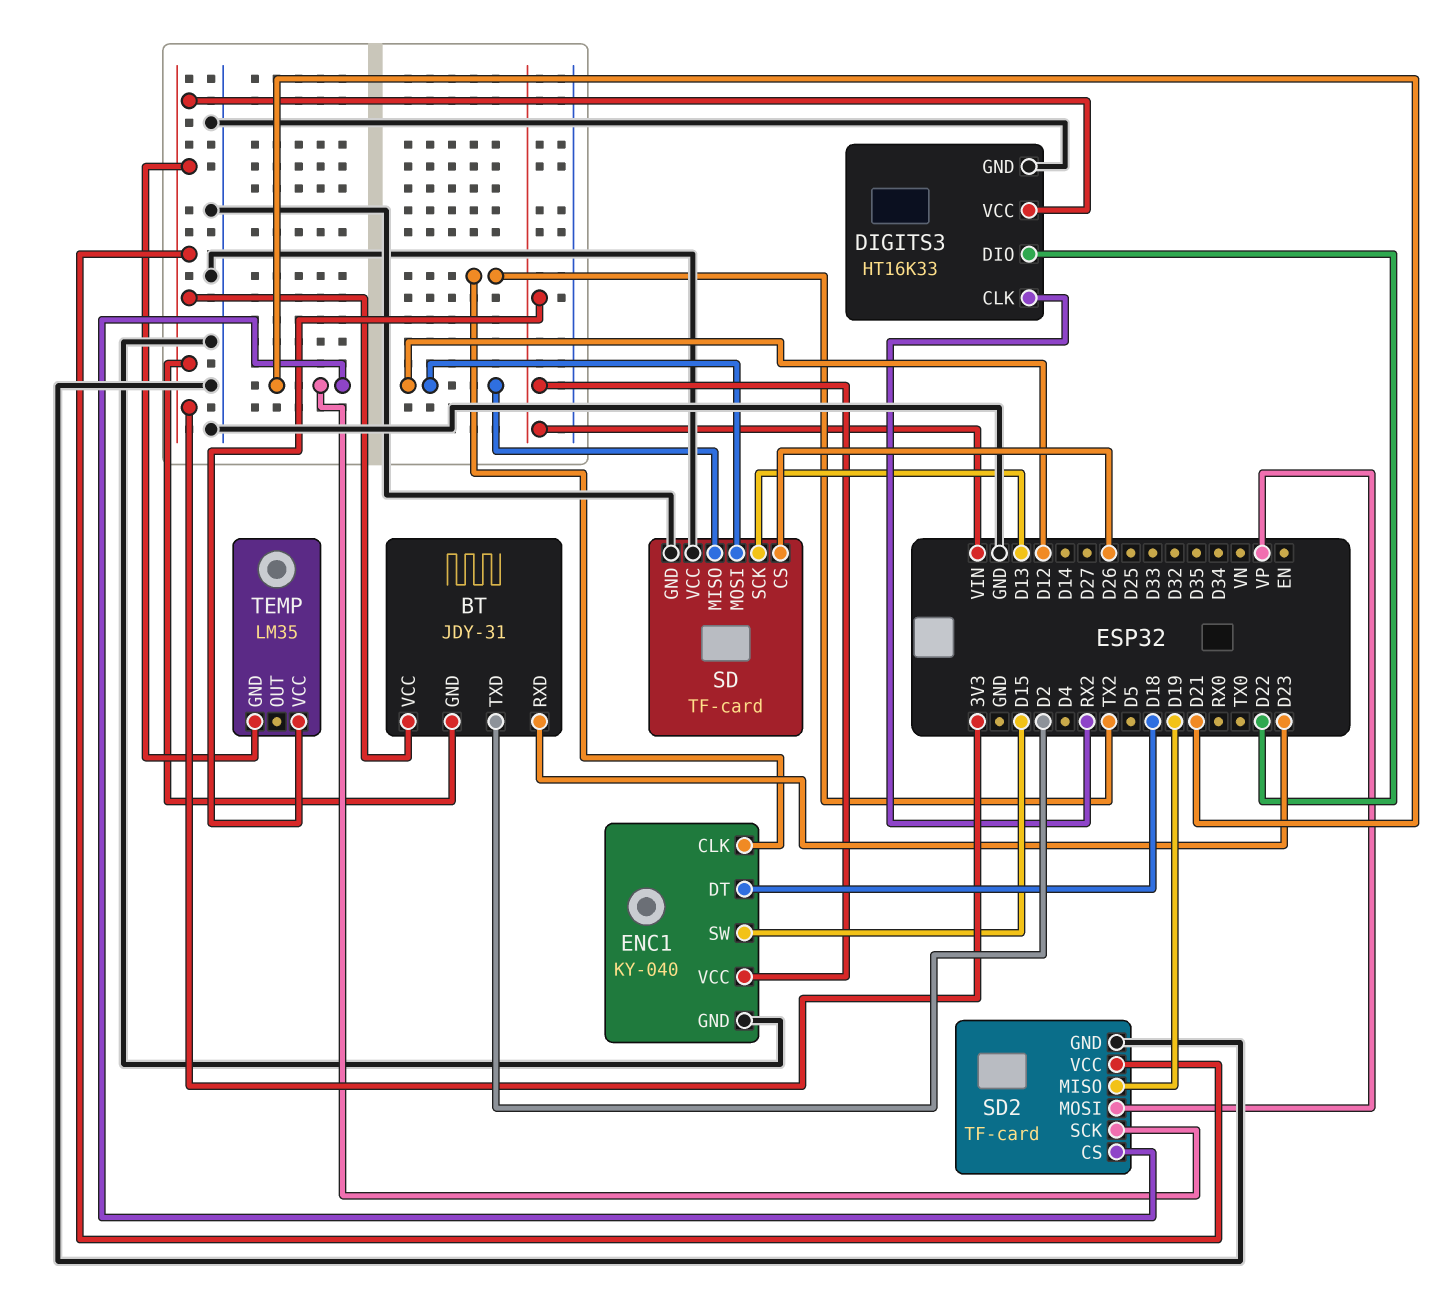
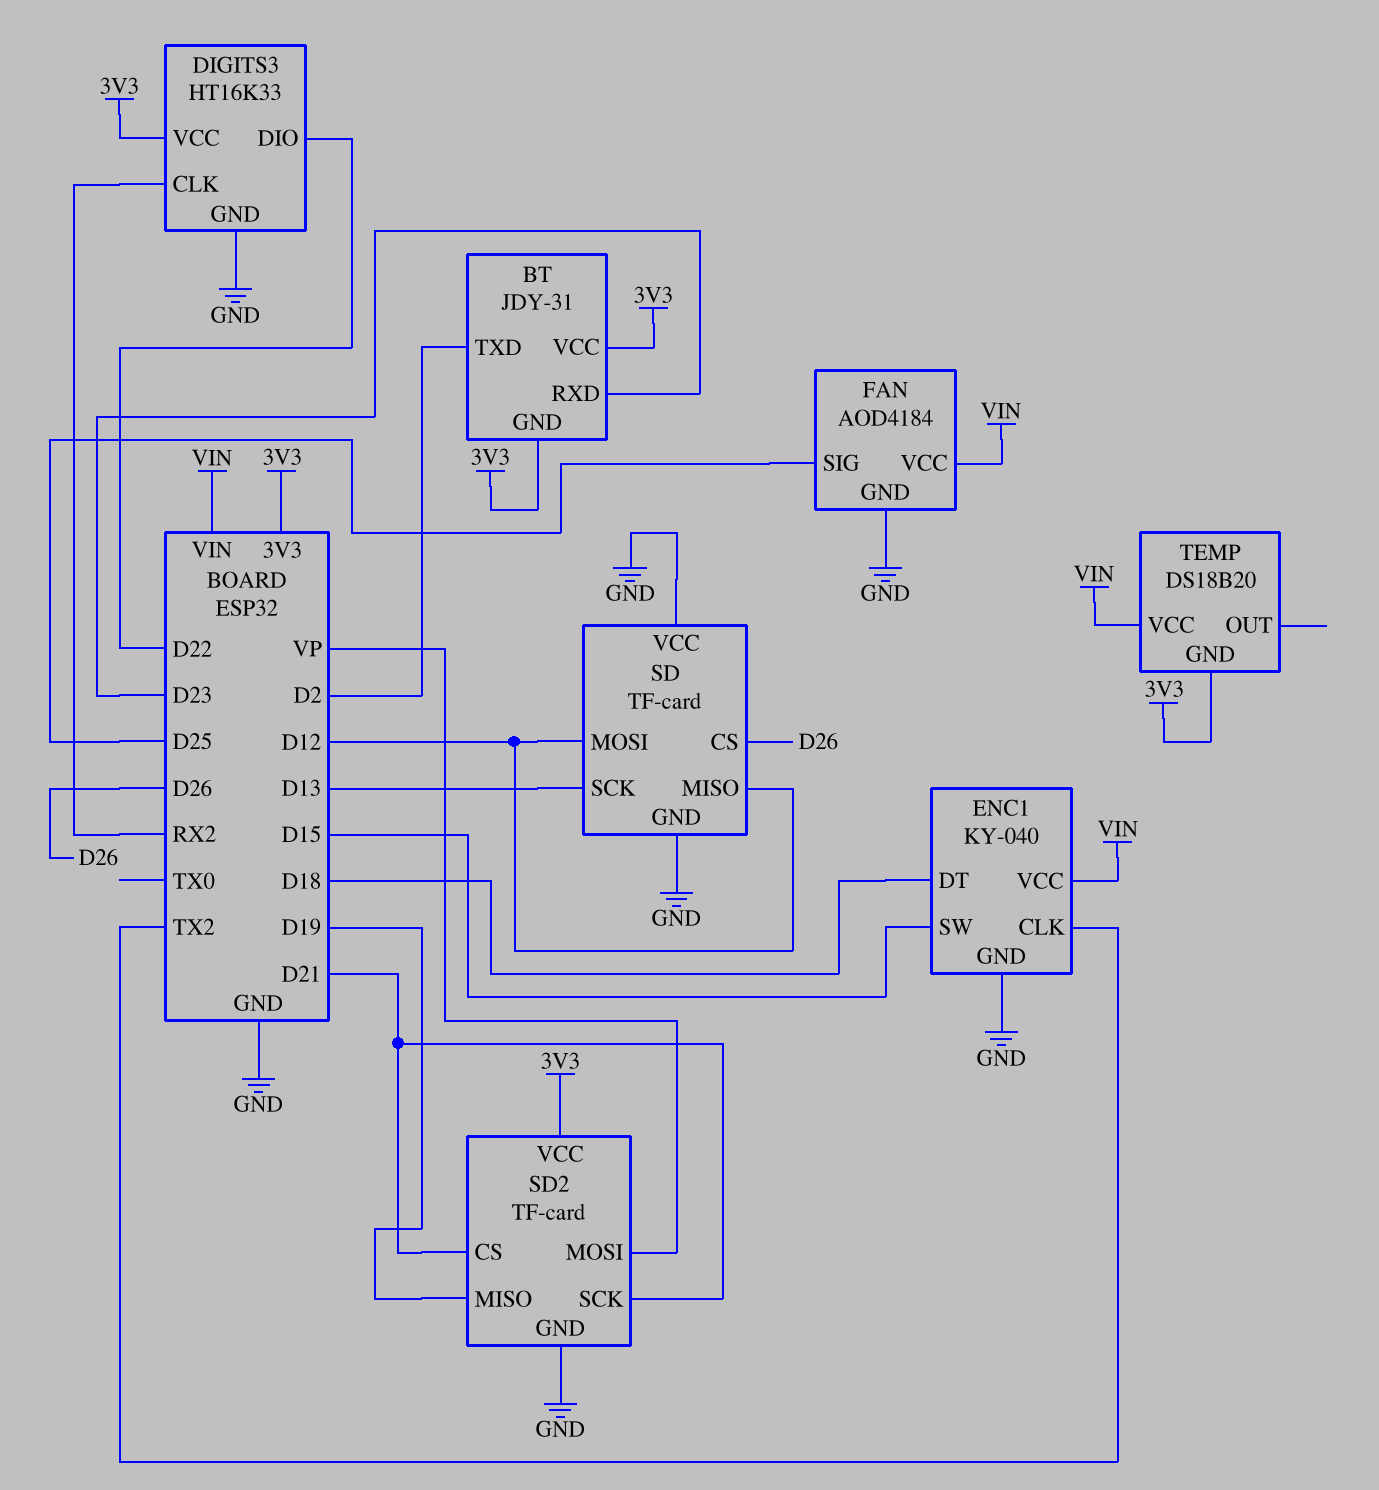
FAN: none -> AOD4184
FAN pin GND: none -> GND
FAN pin SIG: none -> D25
FAN pin VCC: none -> VIN
TEMP: LM35 -> DS18B20

